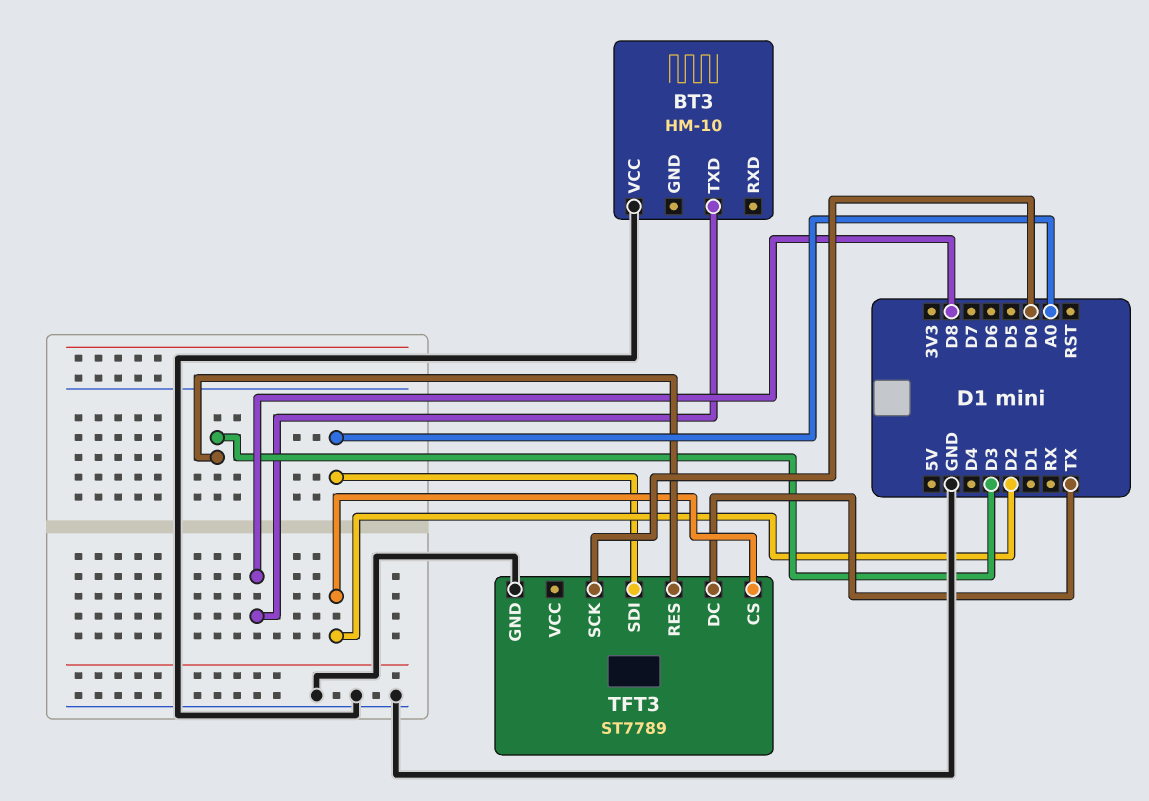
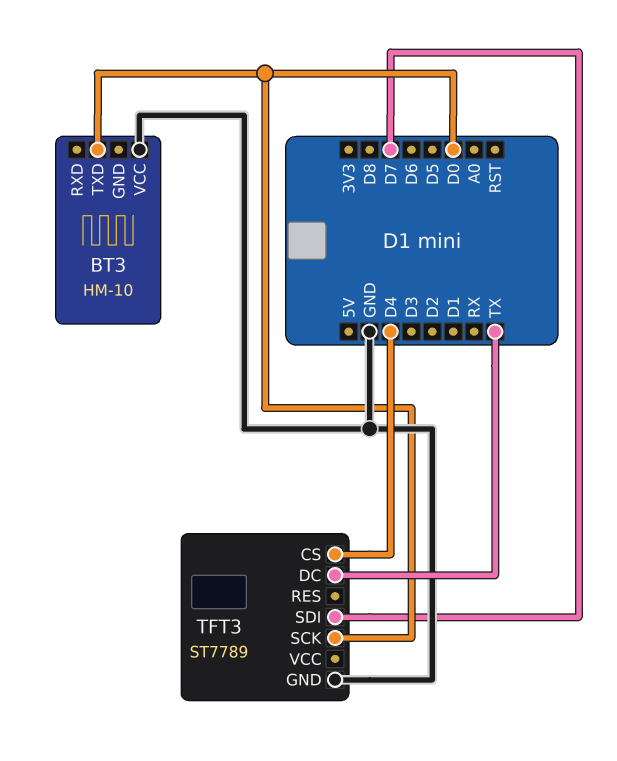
BT3 pin TXD: D8 -> D0
TFT3 pin CS: D2 -> D4
TFT3 pin RES: D3 -> none
TFT3 pin SDI: A0 -> D7

